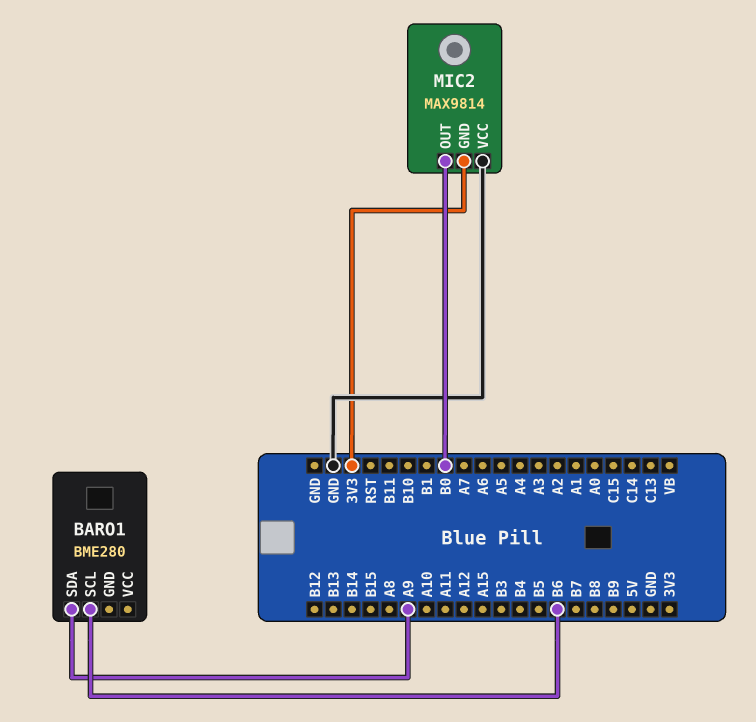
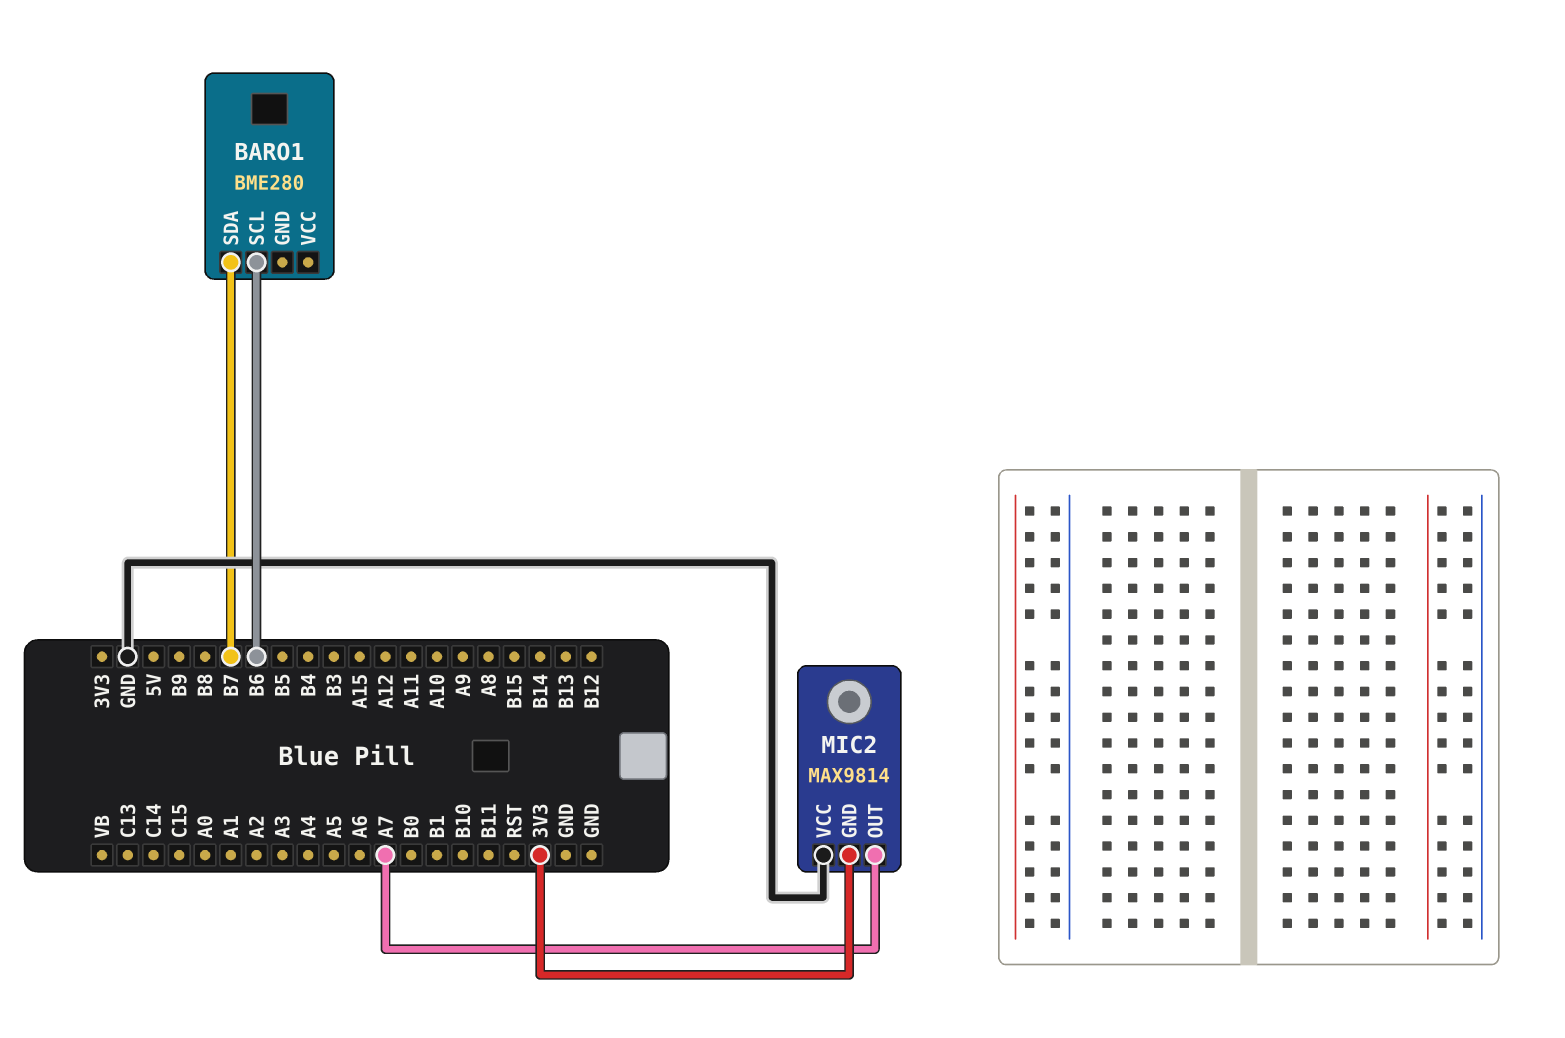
BARO1 pin SDA: A9 -> B7
MIC2 pin OUT: B0 -> A7

